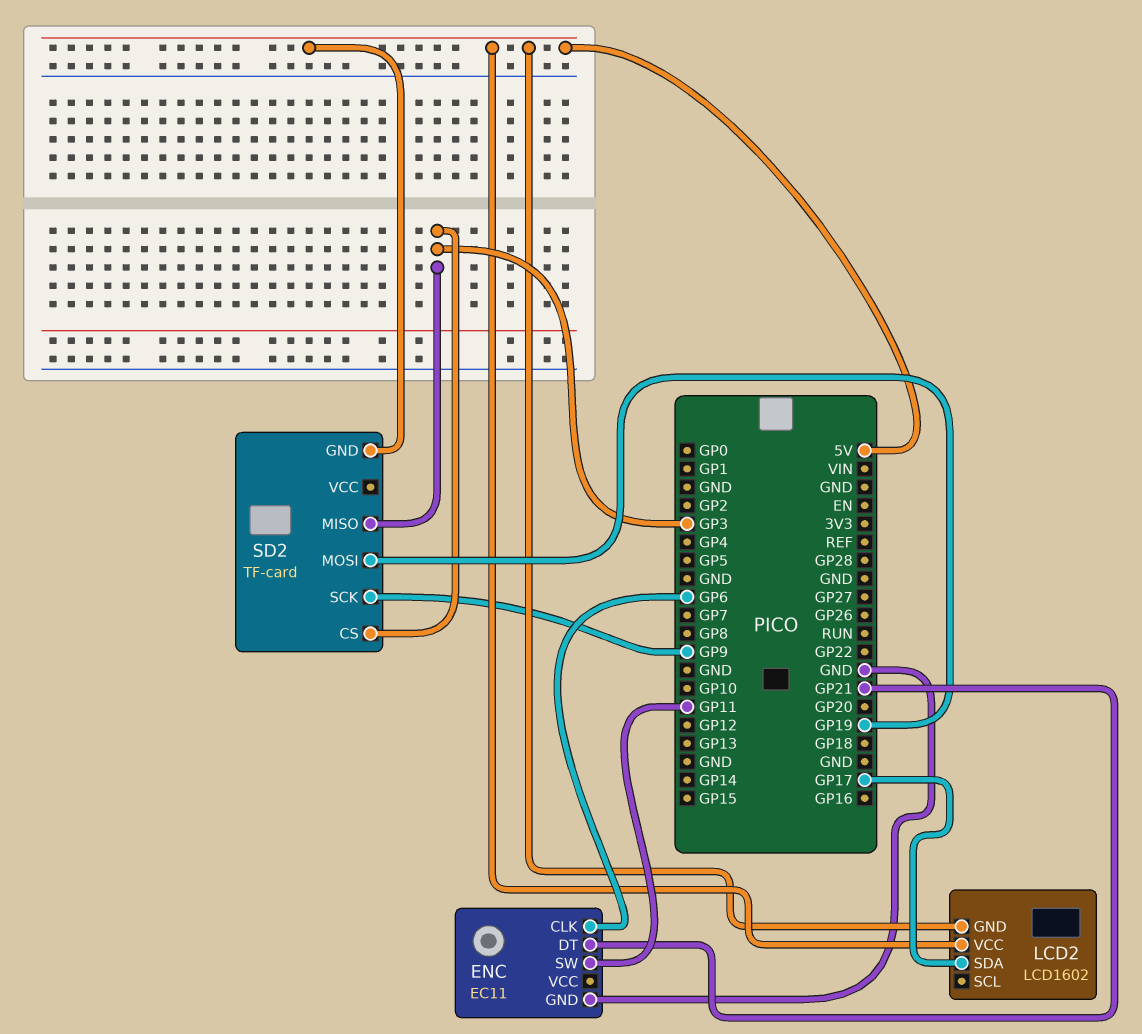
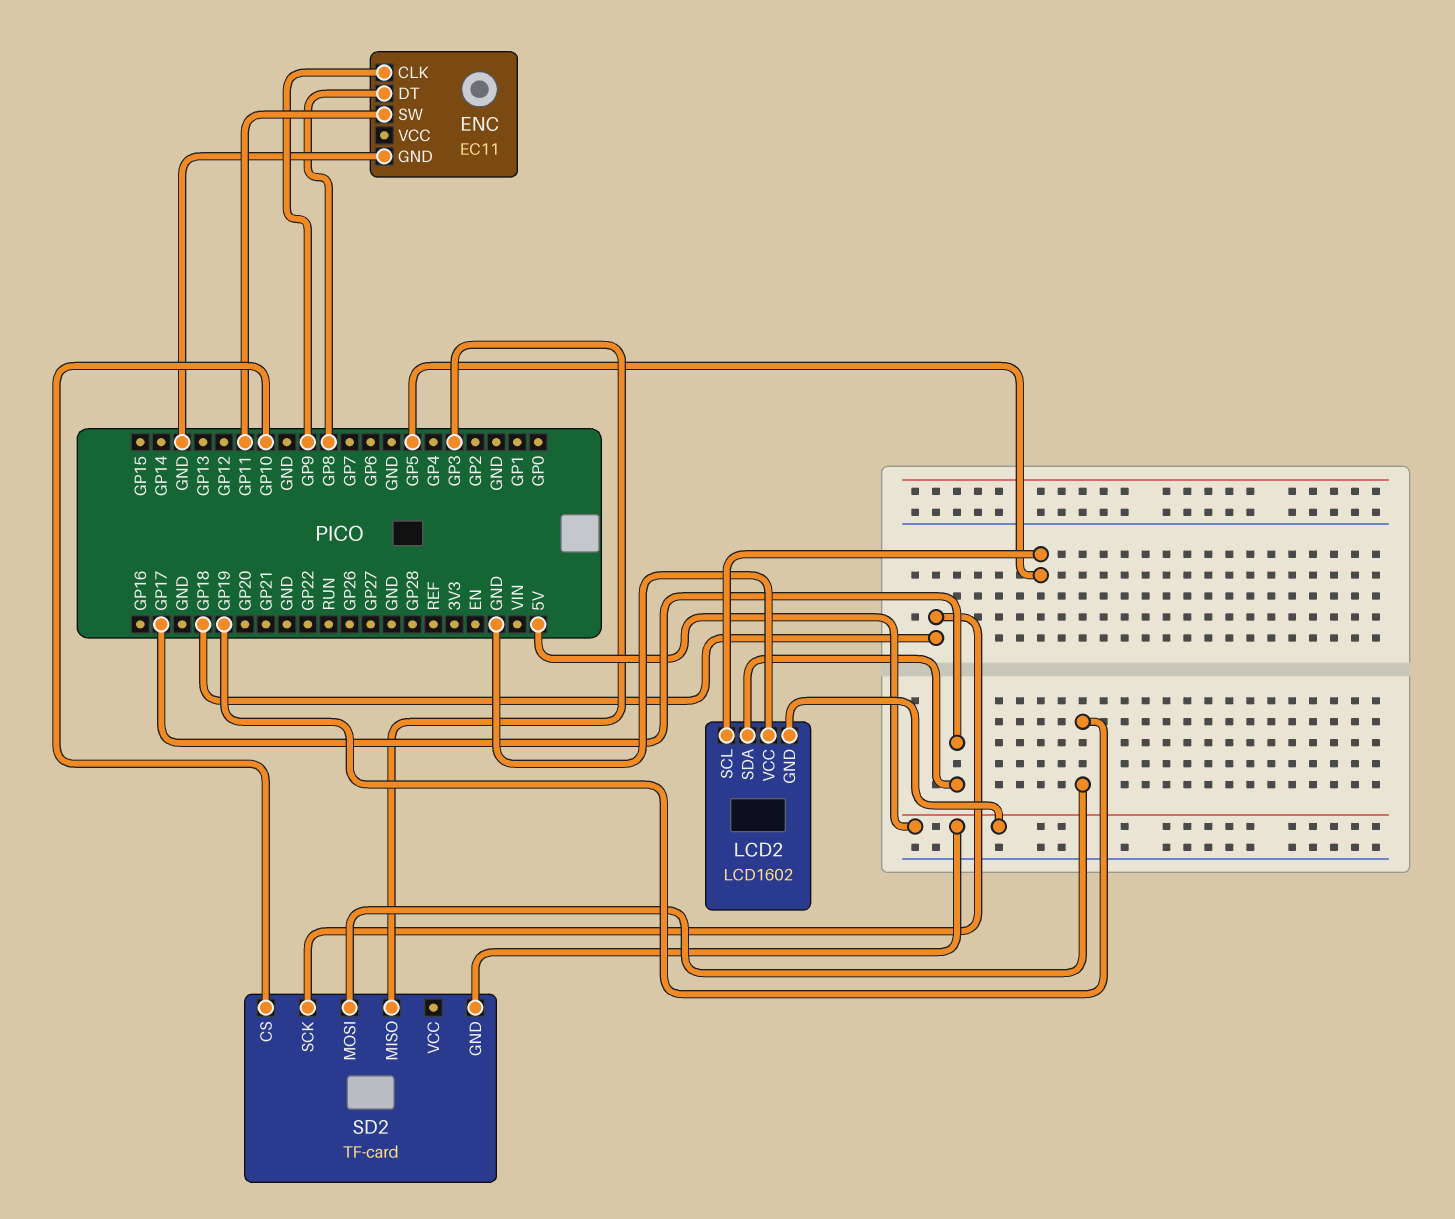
ENC pin CLK: GP6 -> GP9
ENC pin DT: GP21 -> GP8
LCD2 pin SCL: none -> GP5
LCD2 pin VCC: 5V -> GND
SD2 pin CS: GP3 -> GP10
SD2 pin SCK: GP9 -> GP18

